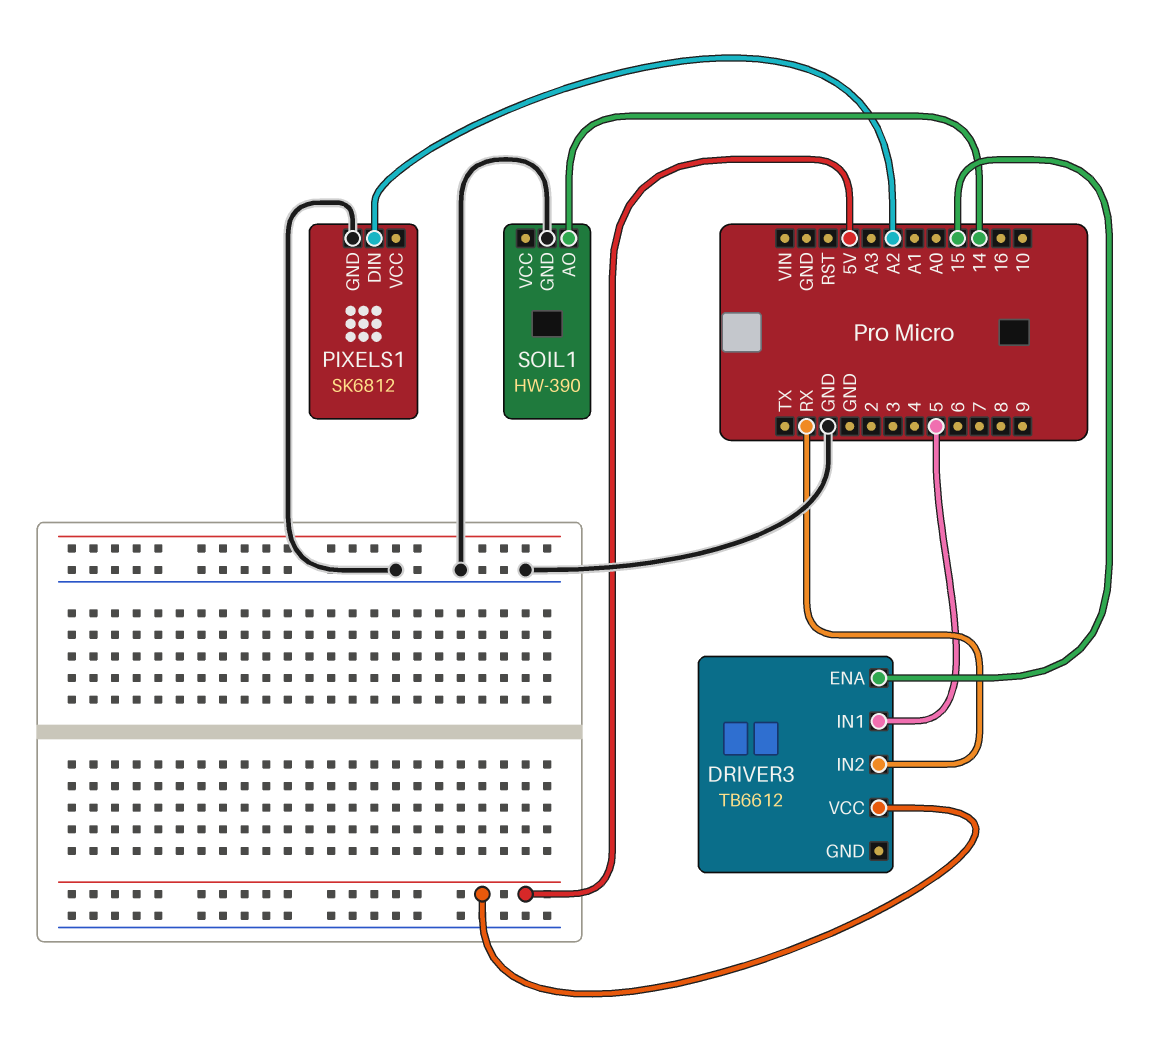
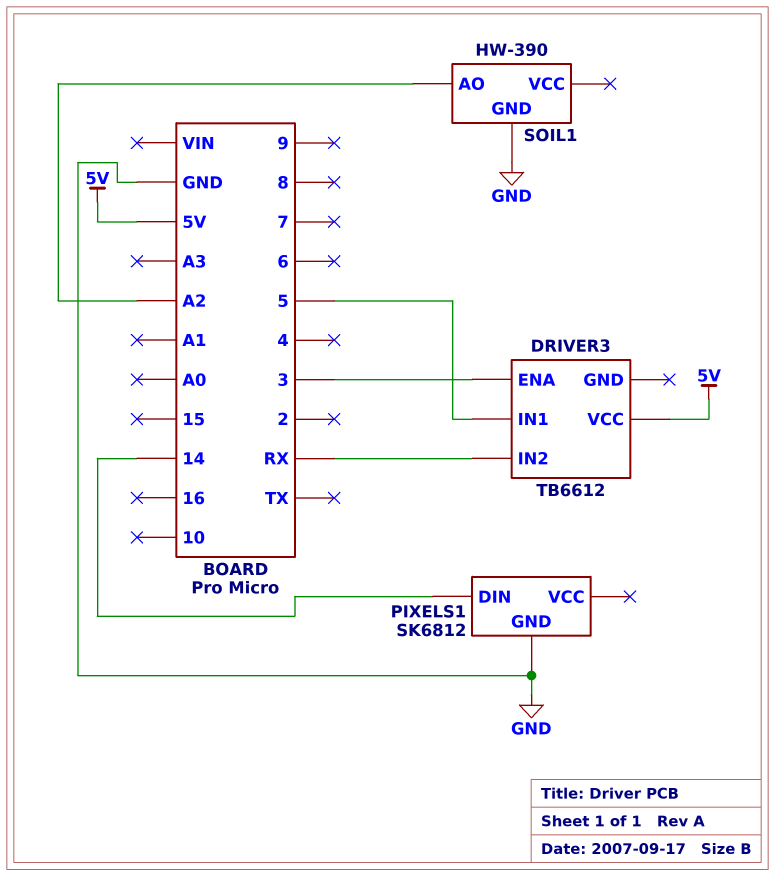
DRIVER3 pin ENA: 15 -> 3
PIXELS1 pin DIN: A2 -> 14
SOIL1 pin AO: 14 -> A2

